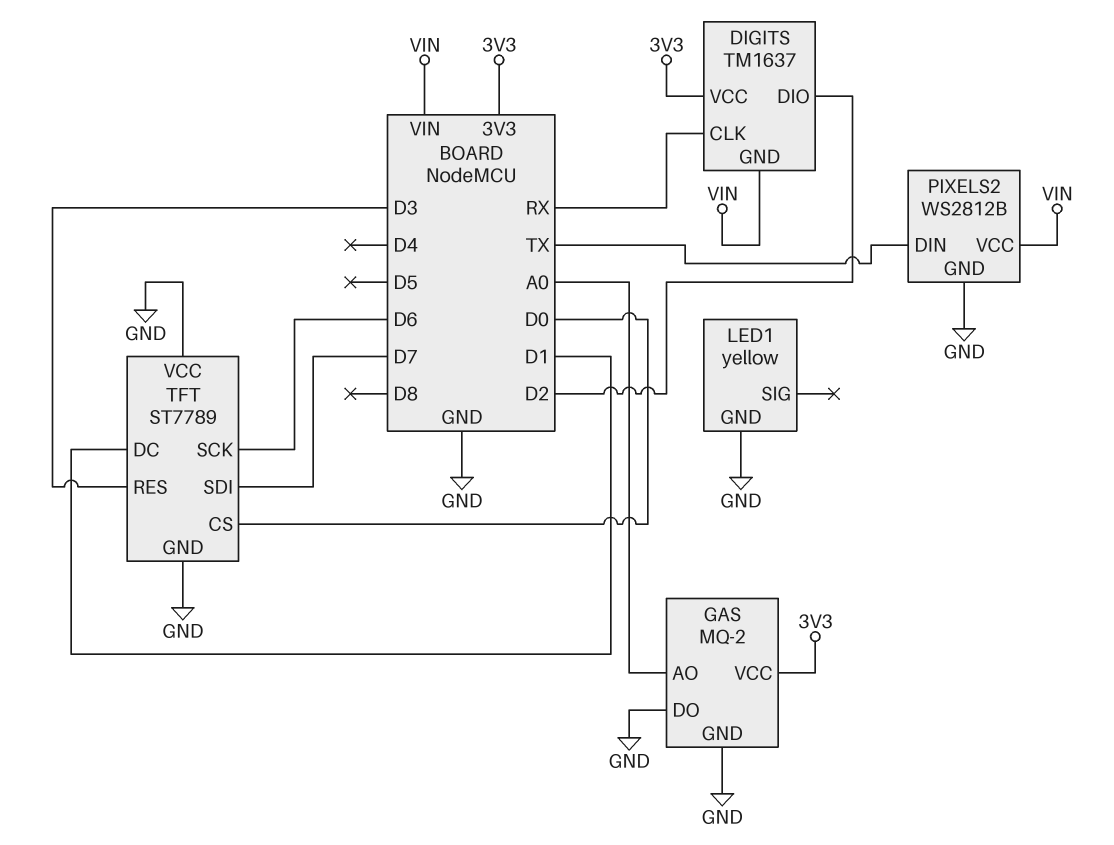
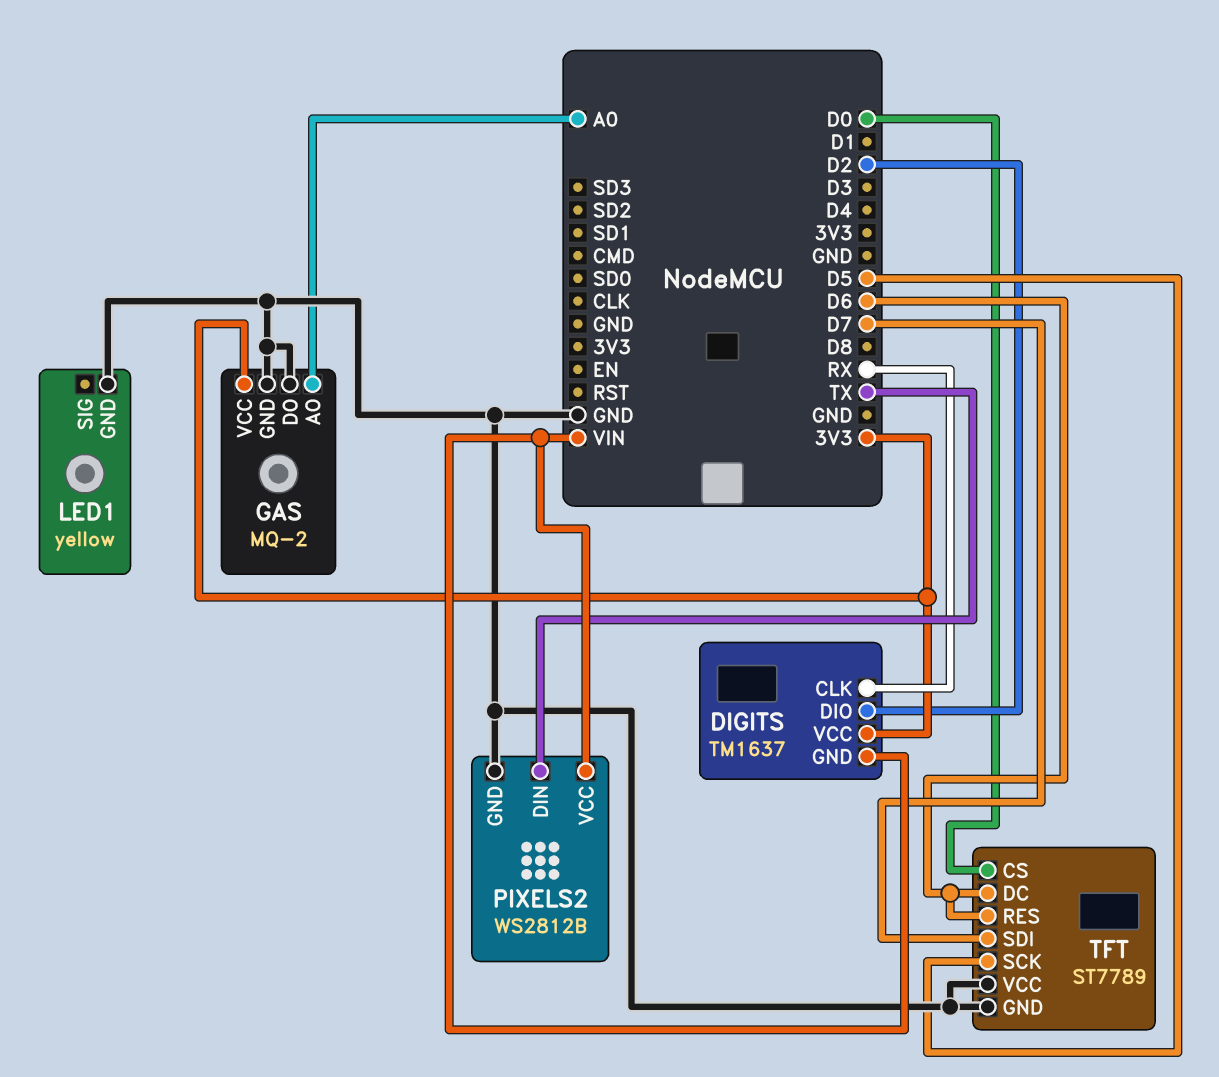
TFT pin DC: D1 -> D6
TFT pin RES: D3 -> D6
TFT pin SCK: D6 -> D5

